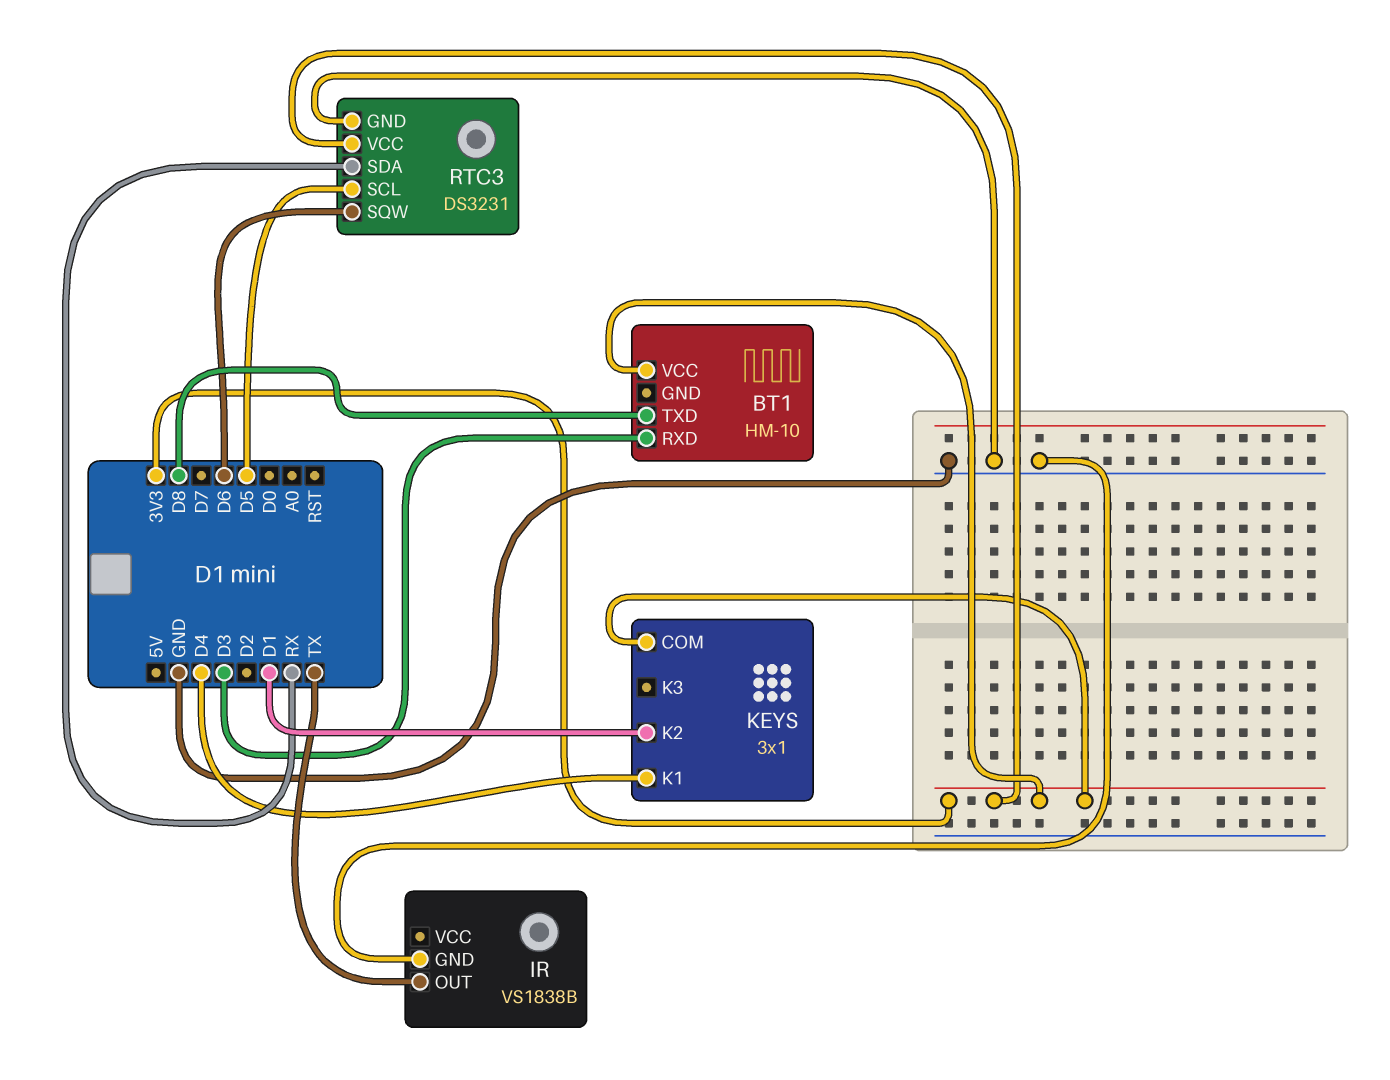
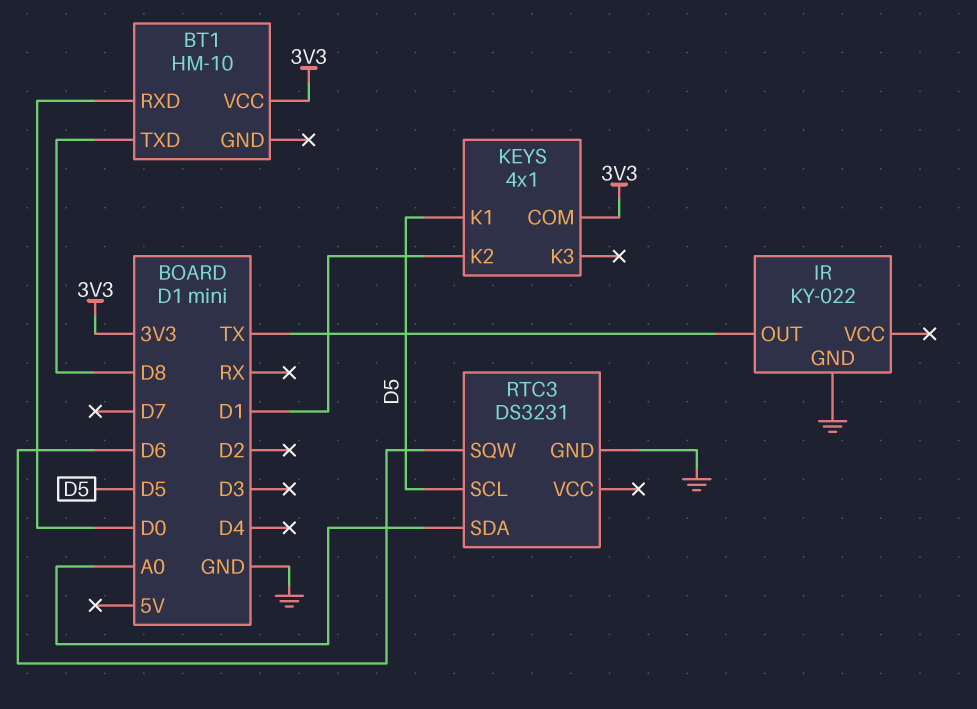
BT1 pin RXD: D3 -> D0
IR: VS1838B -> KY-022
KEYS: 3x1 -> 4x1
KEYS pin K1: D4 -> D5
RTC3 pin SDA: RX -> A0
RTC3 pin VCC: 3V3 -> none

